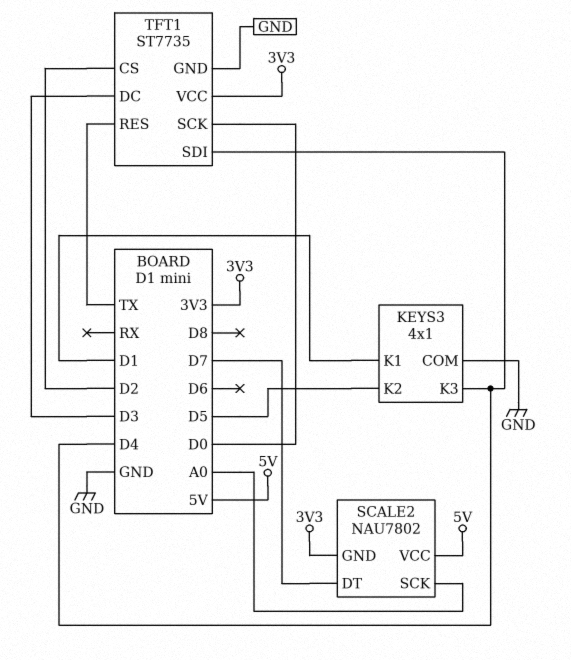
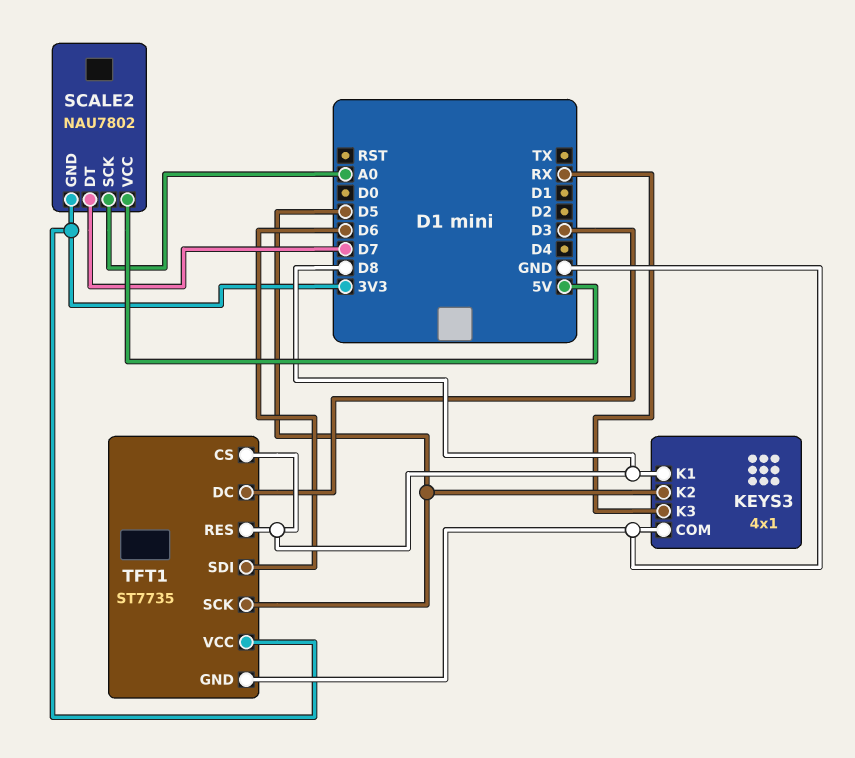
KEYS3 pin K1: D1 -> D8
KEYS3 pin K3: D4 -> RX
TFT1 pin CS: D2 -> D8
TFT1 pin RES: TX -> D8
TFT1 pin SCK: D0 -> D5
TFT1 pin SDI: D4 -> D6

